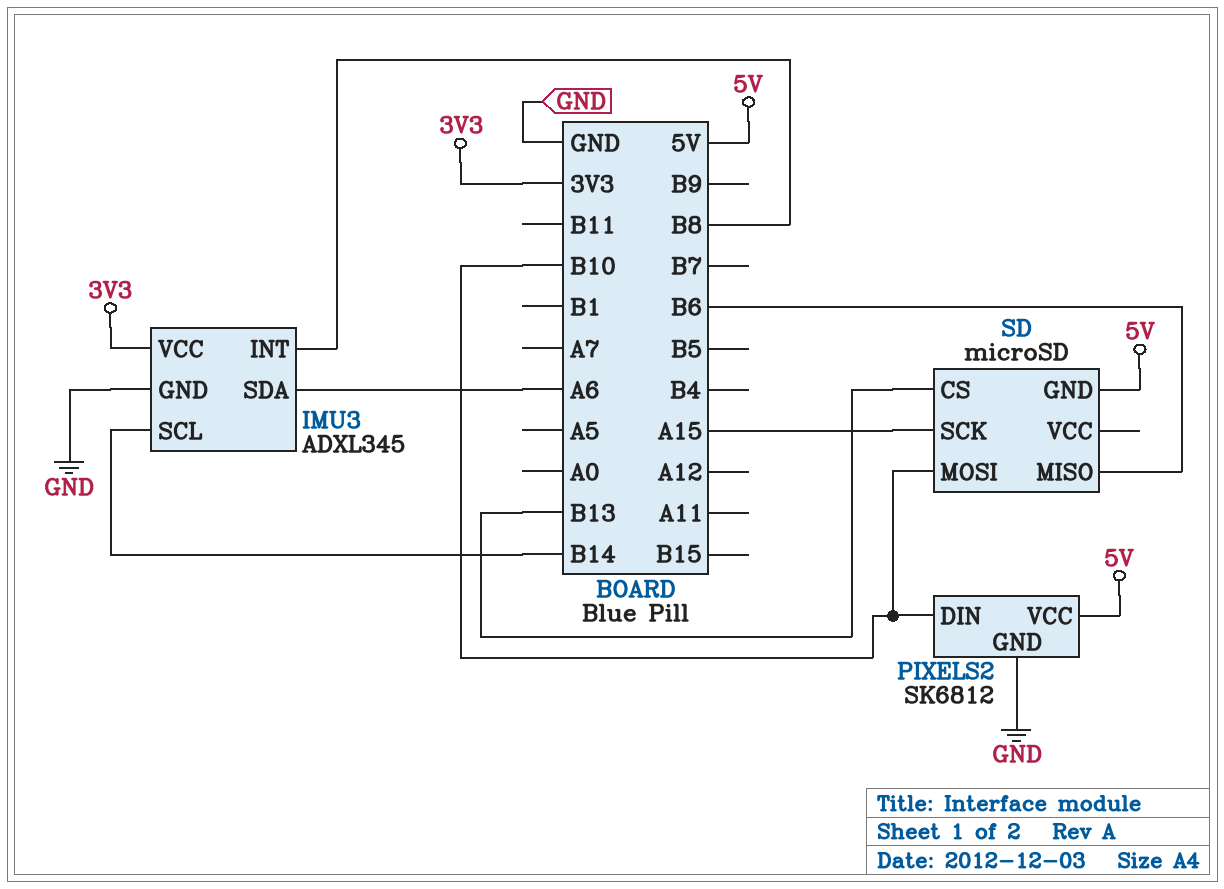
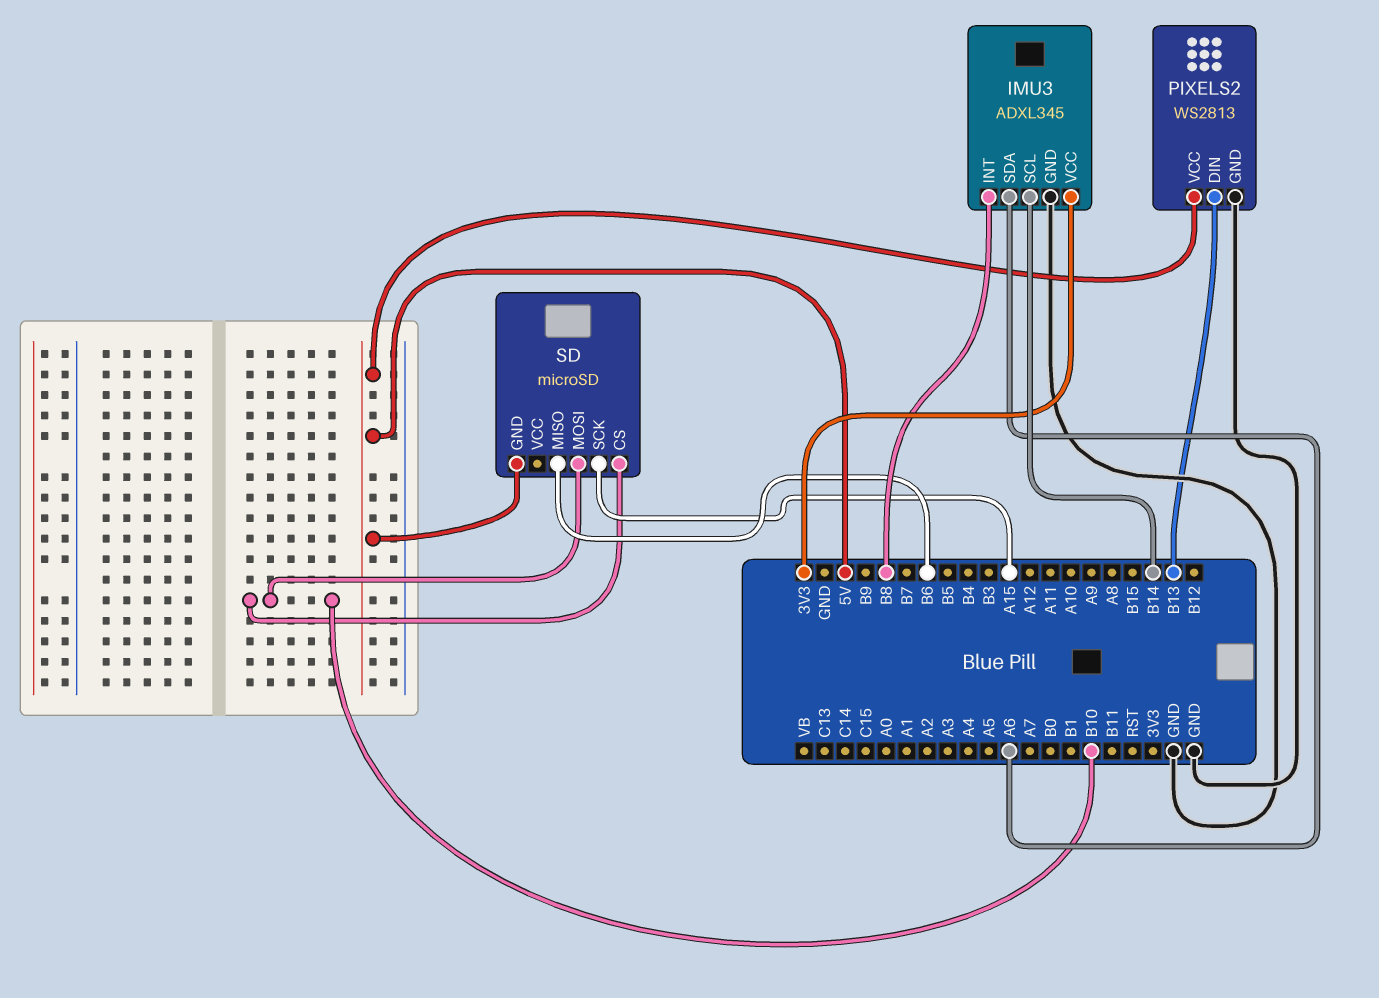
PIXELS2: SK6812 -> WS2813
PIXELS2 pin DIN: B10 -> B13
SD pin CS: B13 -> B10

